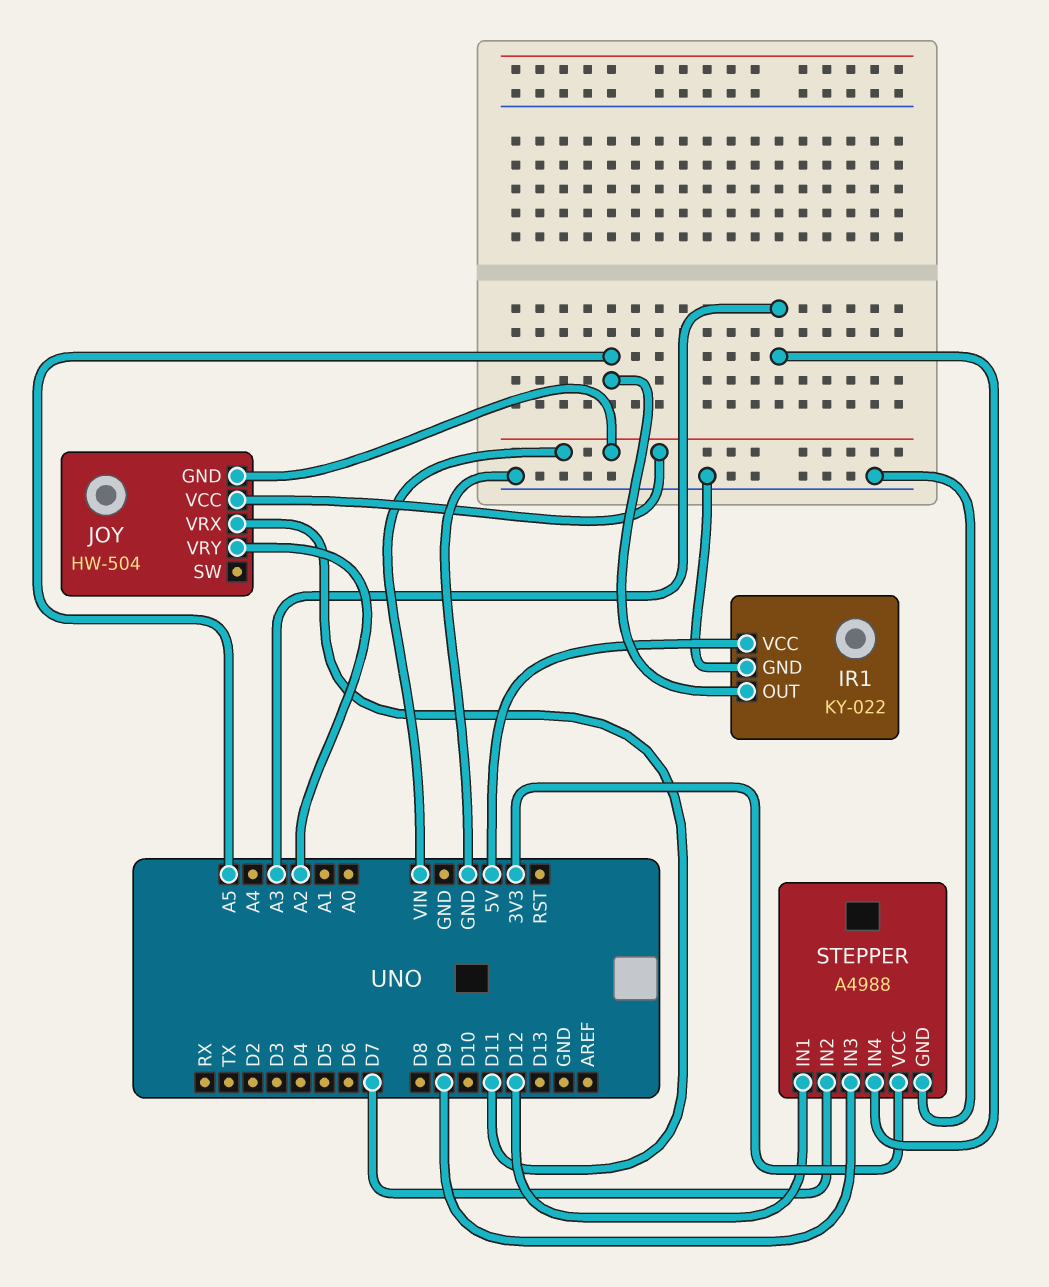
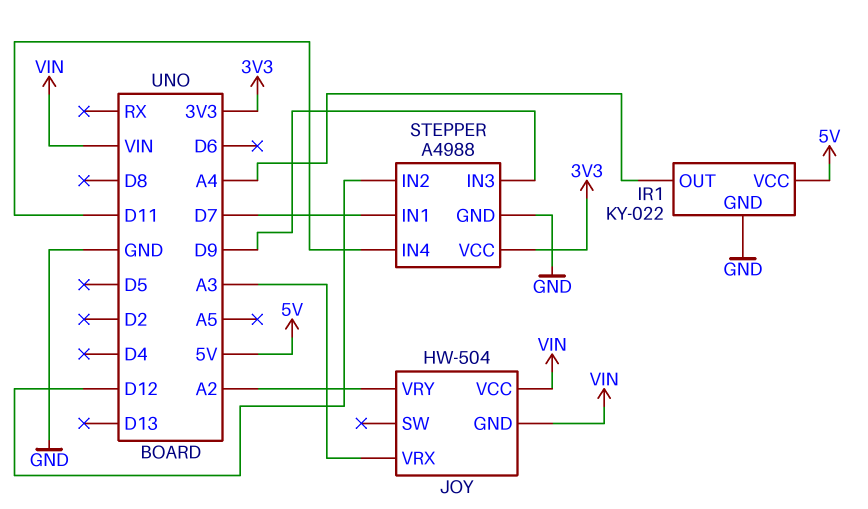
IR1 pin OUT: A5 -> A4
JOY pin VRX: D11 -> A3
STEPPER pin IN1: D12 -> D7
STEPPER pin IN2: D7 -> D12
STEPPER pin IN4: A3 -> D11

